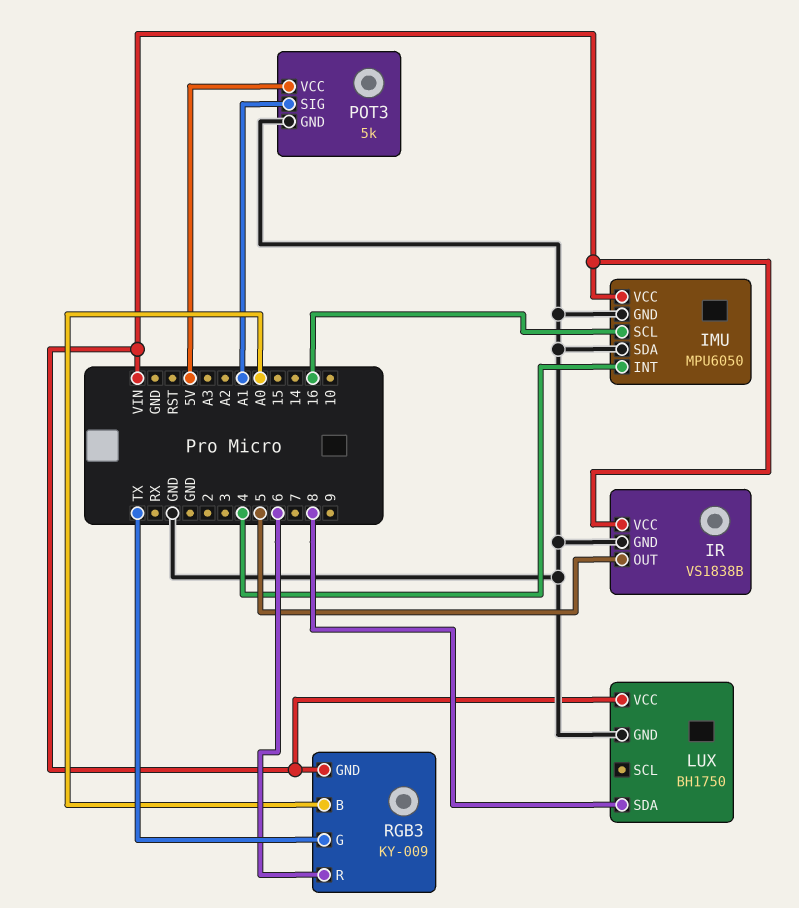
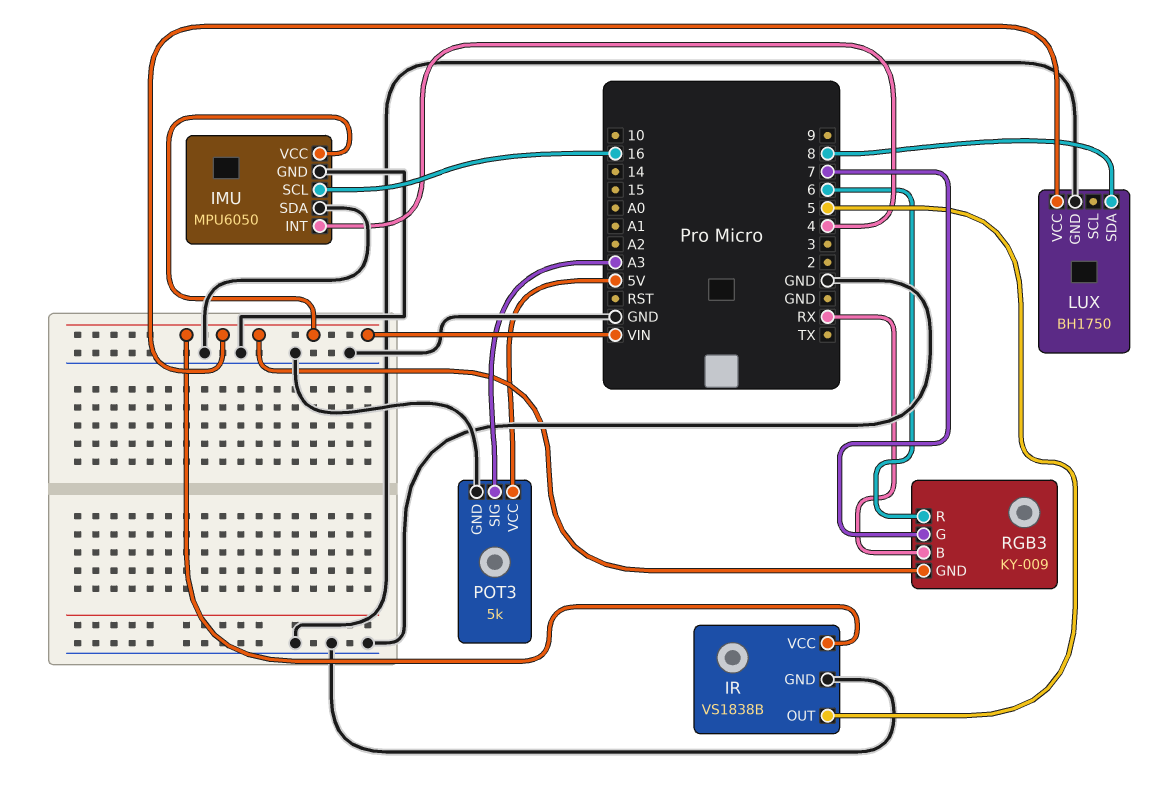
POT3 pin SIG: A1 -> A3
RGB3 pin B: A0 -> RX
RGB3 pin G: TX -> 7

